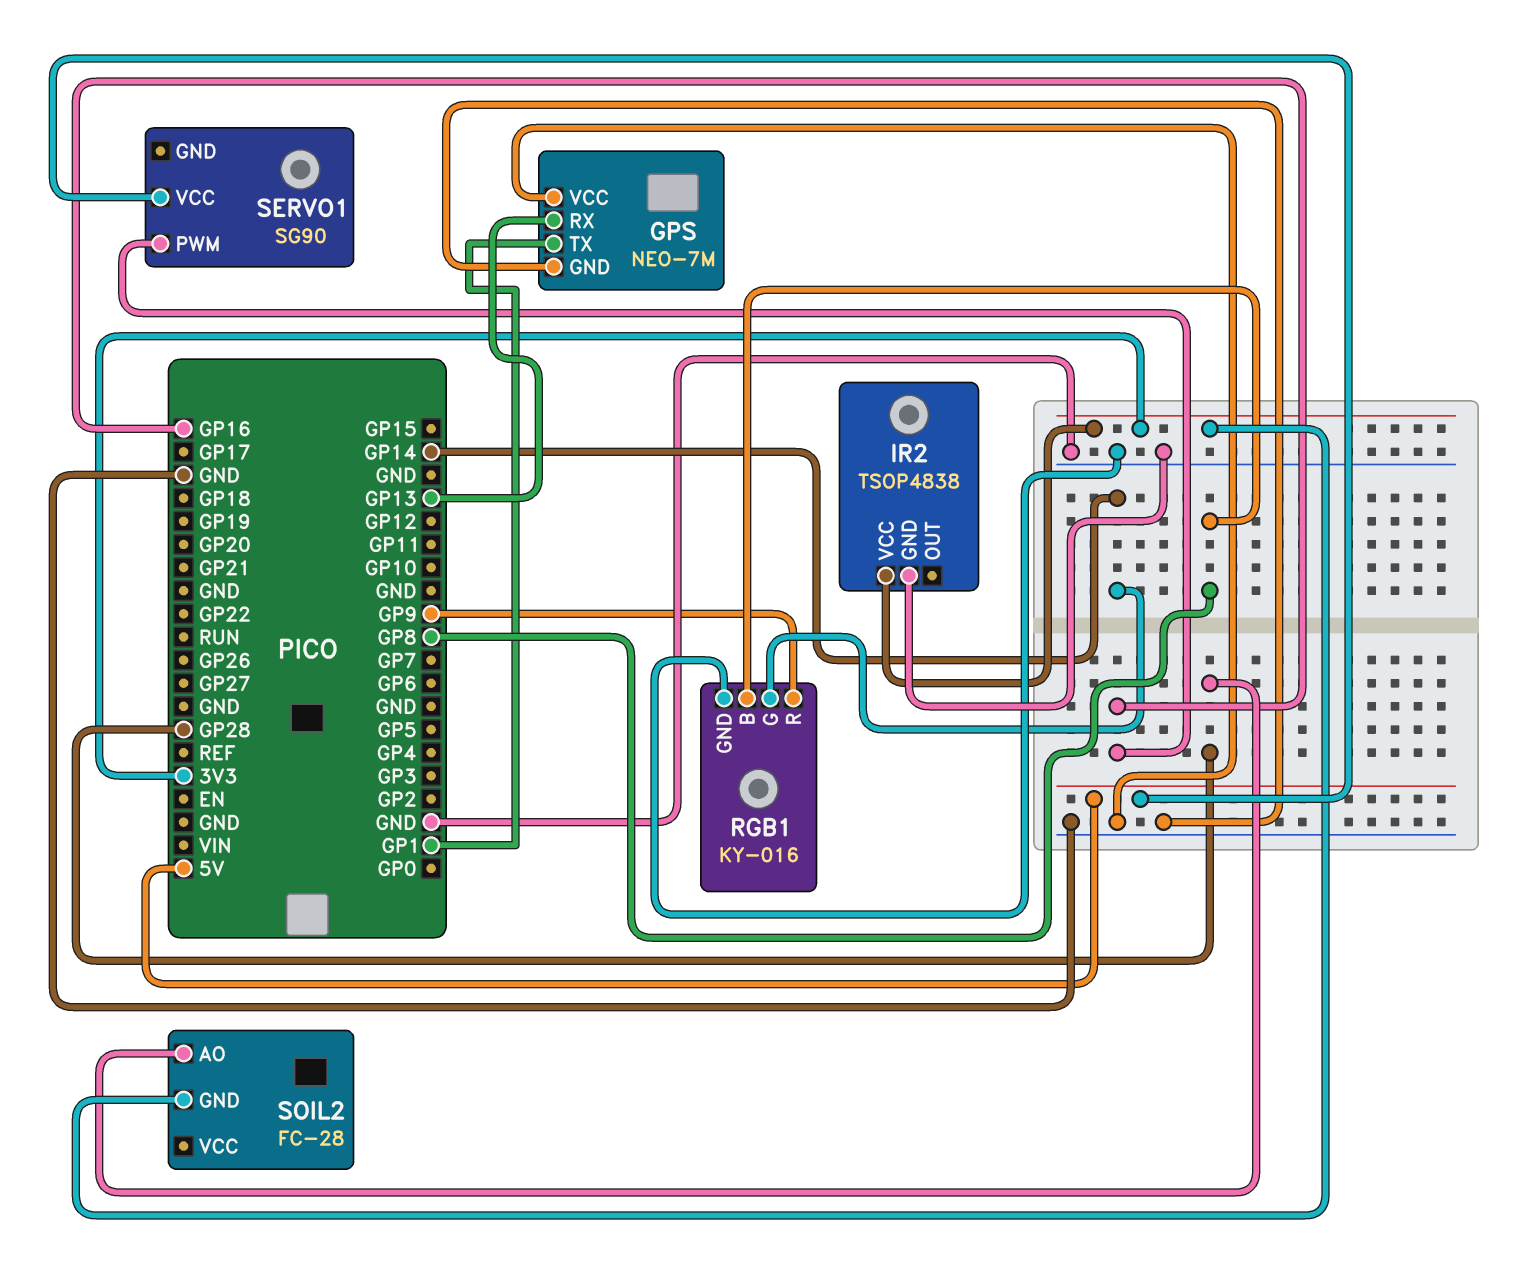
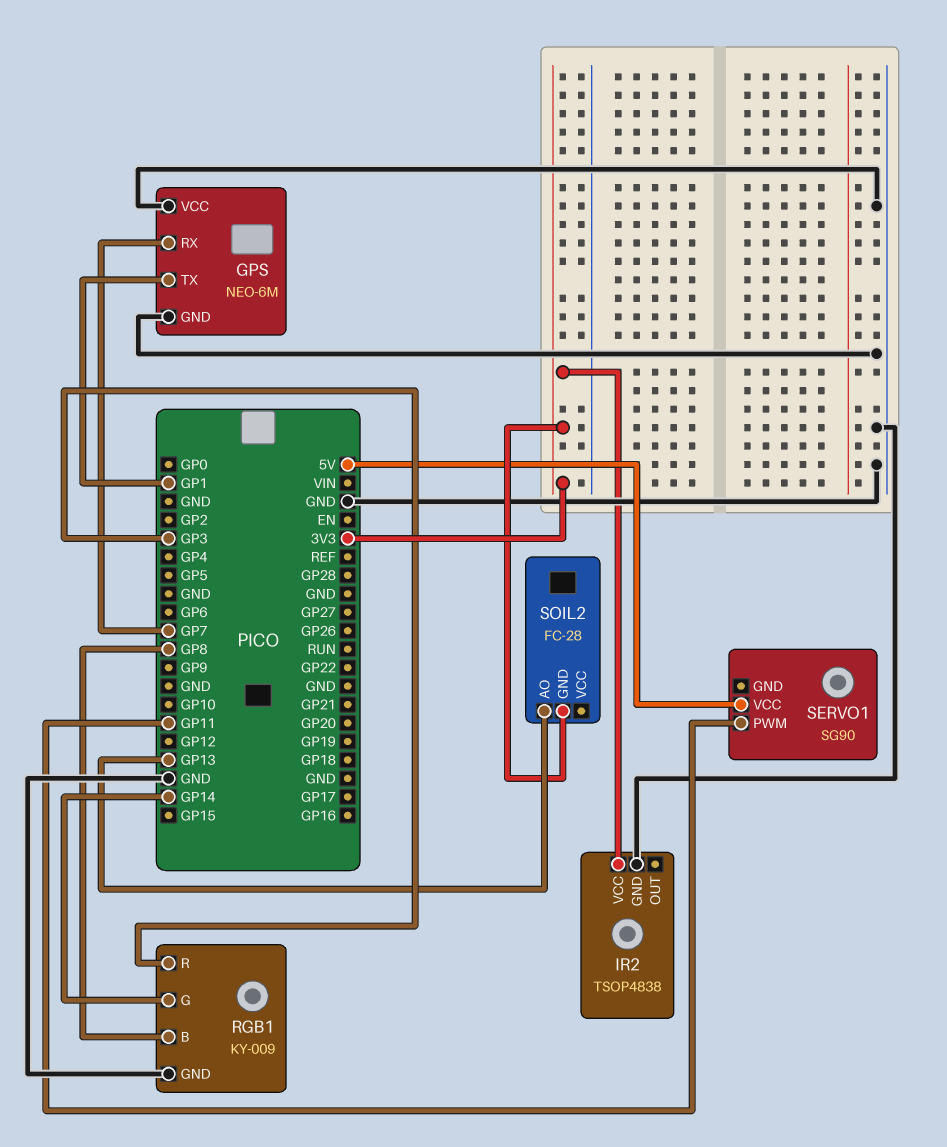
GPS: NEO-7M -> NEO-6M
GPS pin RX: GP13 -> GP7
RGB1: KY-016 -> KY-009
RGB1 pin R: GP9 -> GP3
SERVO1 pin PWM: GP16 -> GP11
SOIL2 pin AO: GP28 -> GP13

